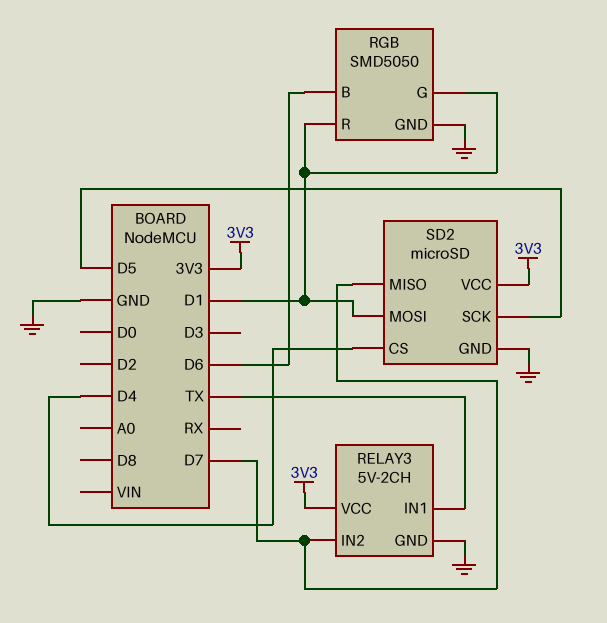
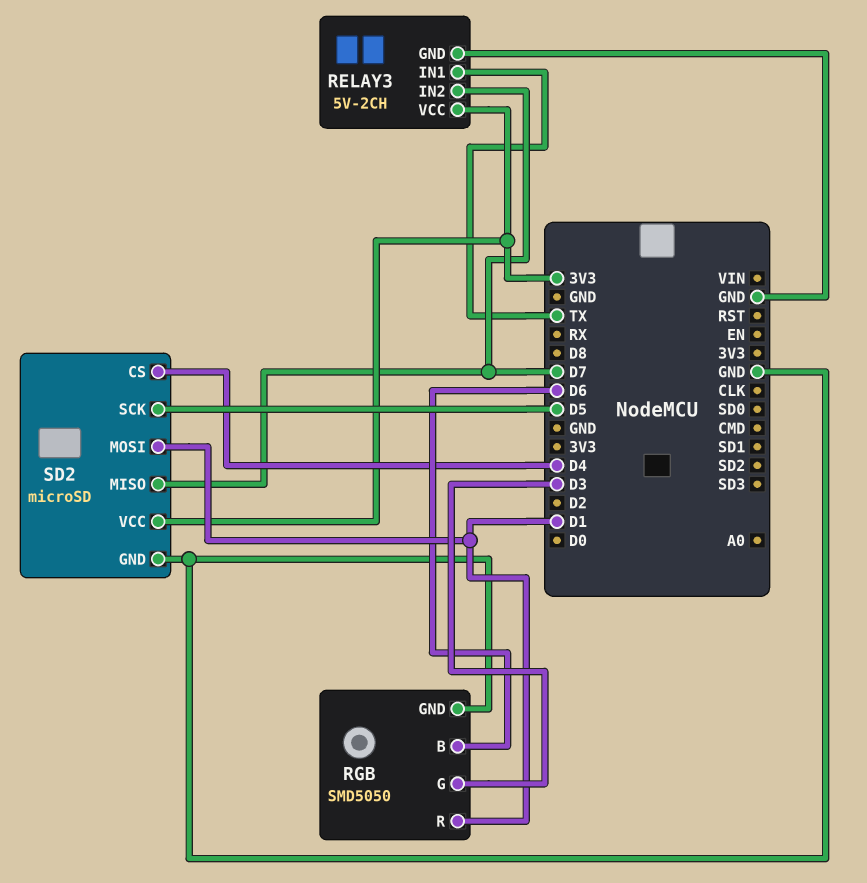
RGB pin G: D1 -> D3

